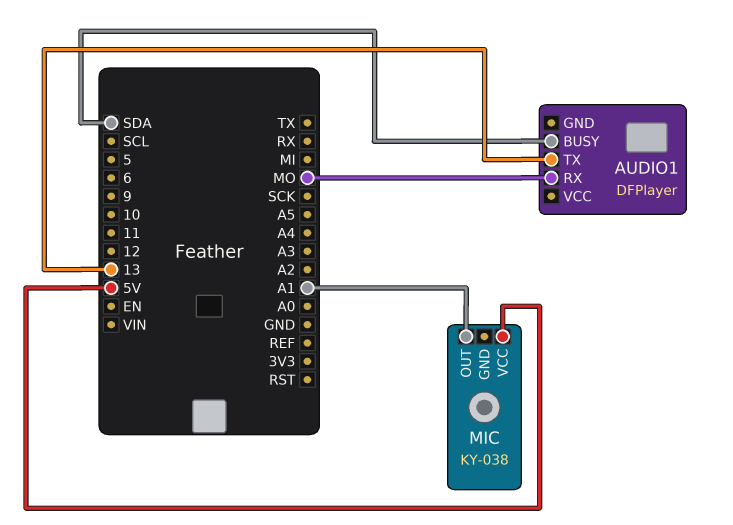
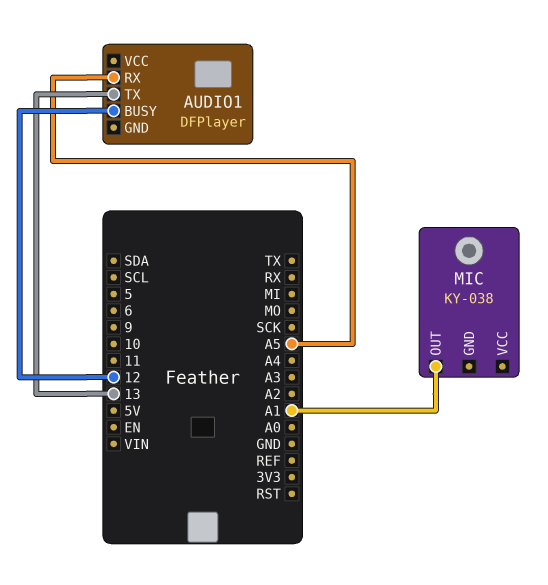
AUDIO1 pin BUSY: SDA -> 12
AUDIO1 pin RX: MO -> A5
MIC pin VCC: 5V -> none

